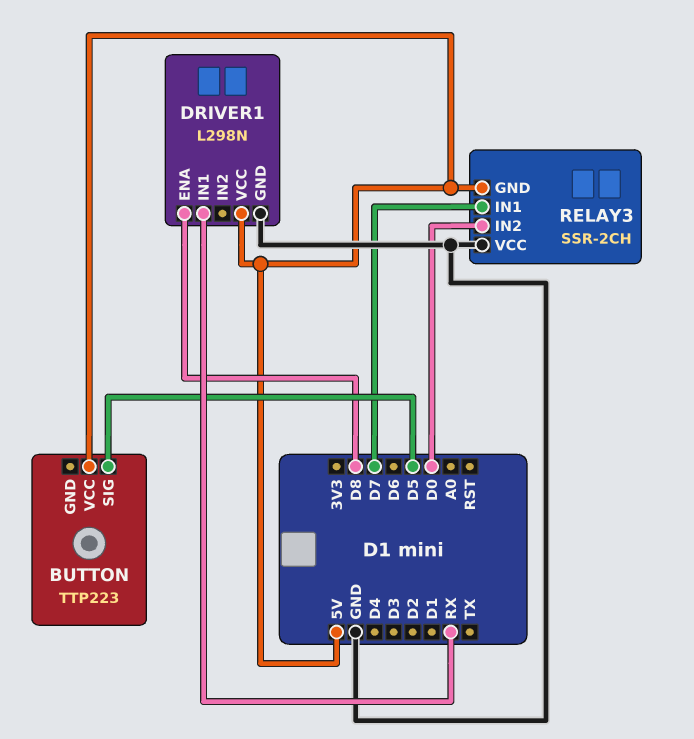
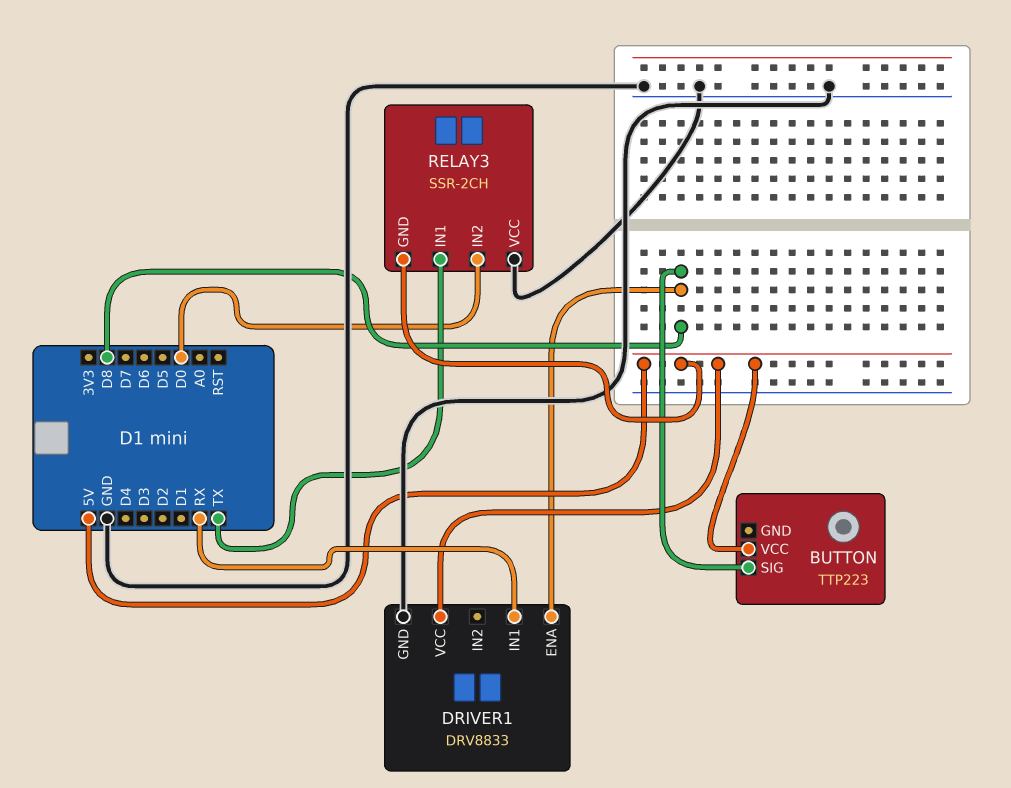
BUTTON pin SIG: D5 -> D8
DRIVER1: L298N -> DRV8833
RELAY3 pin IN1: D7 -> TX

